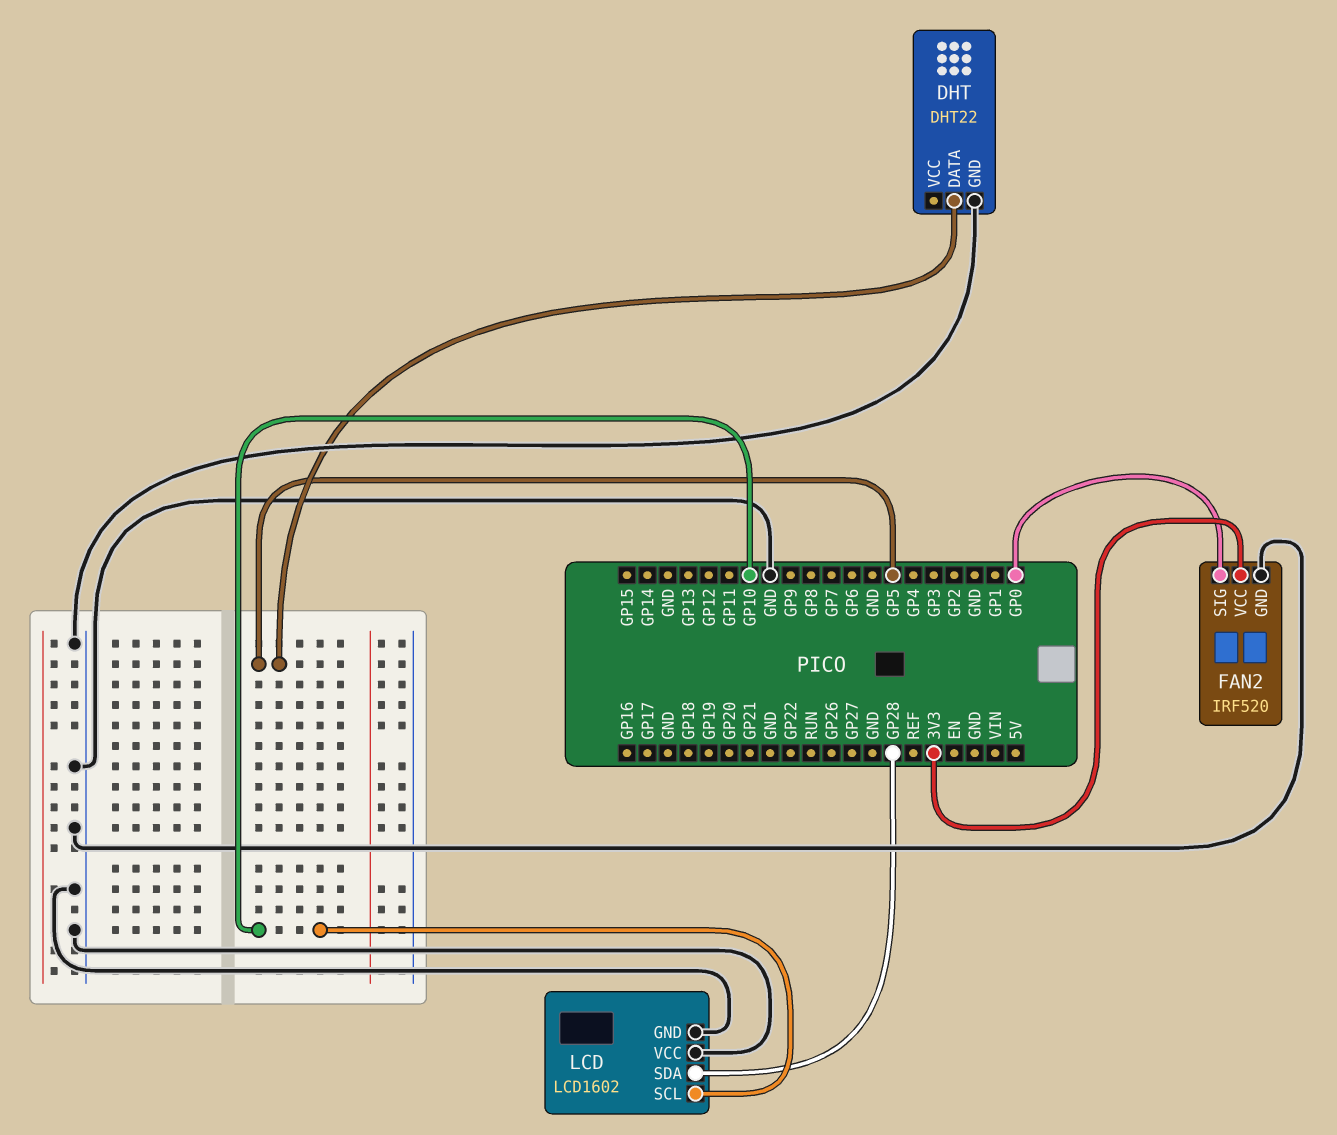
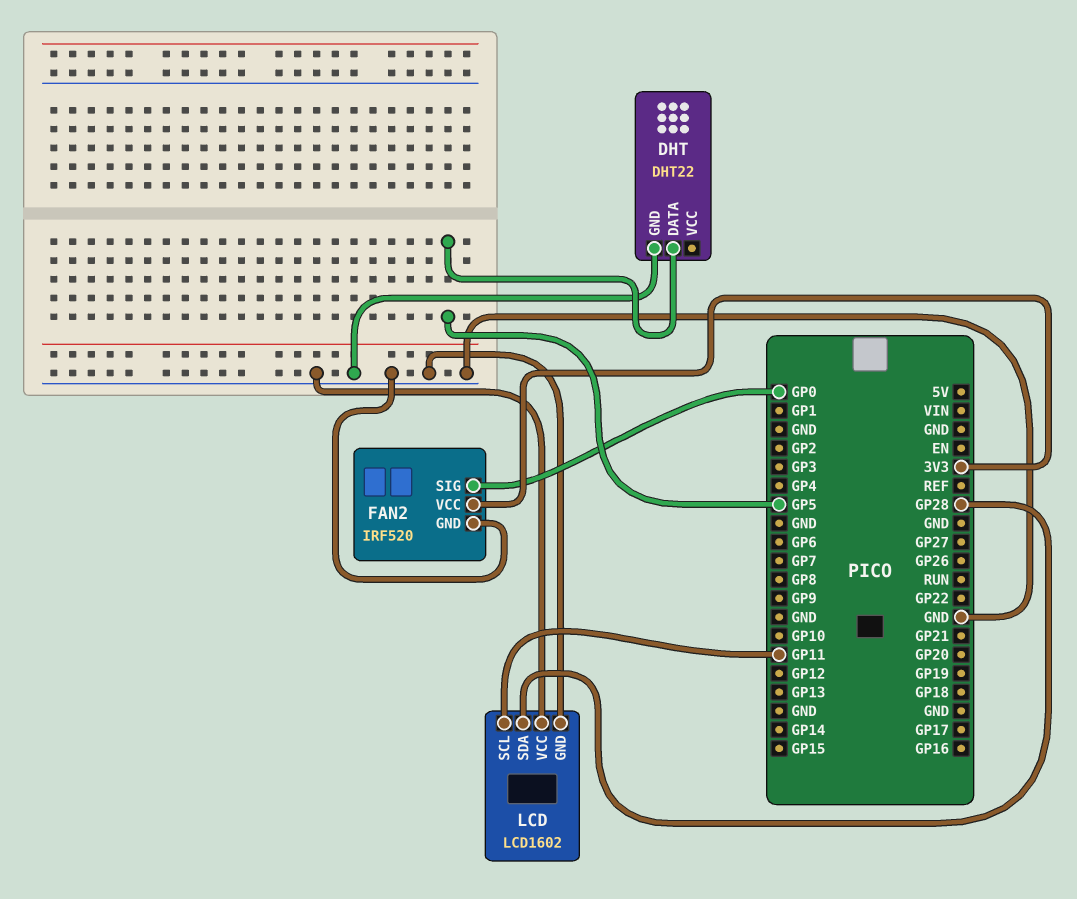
LCD pin SCL: GP10 -> GP11

